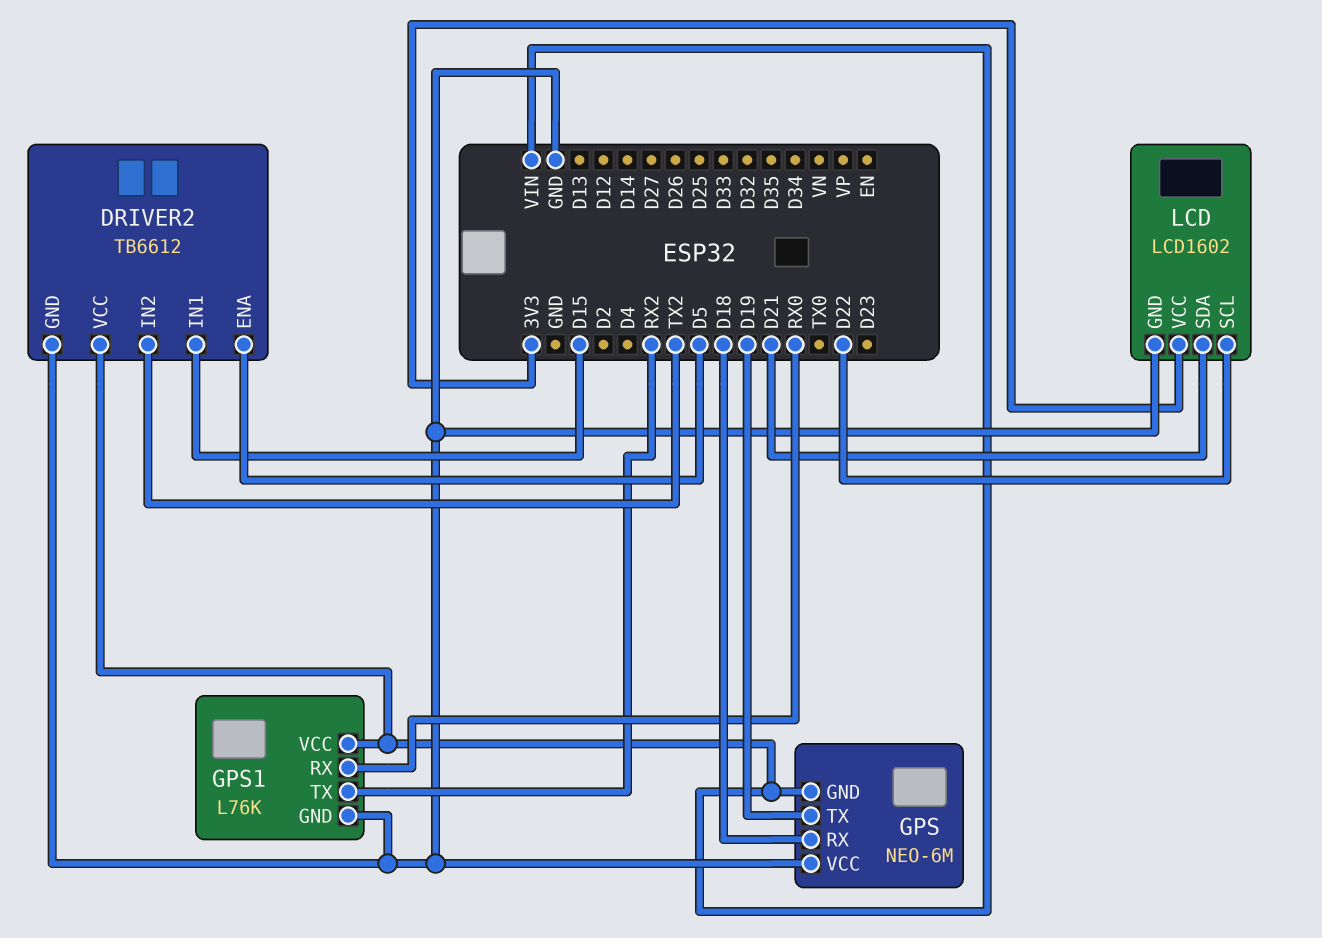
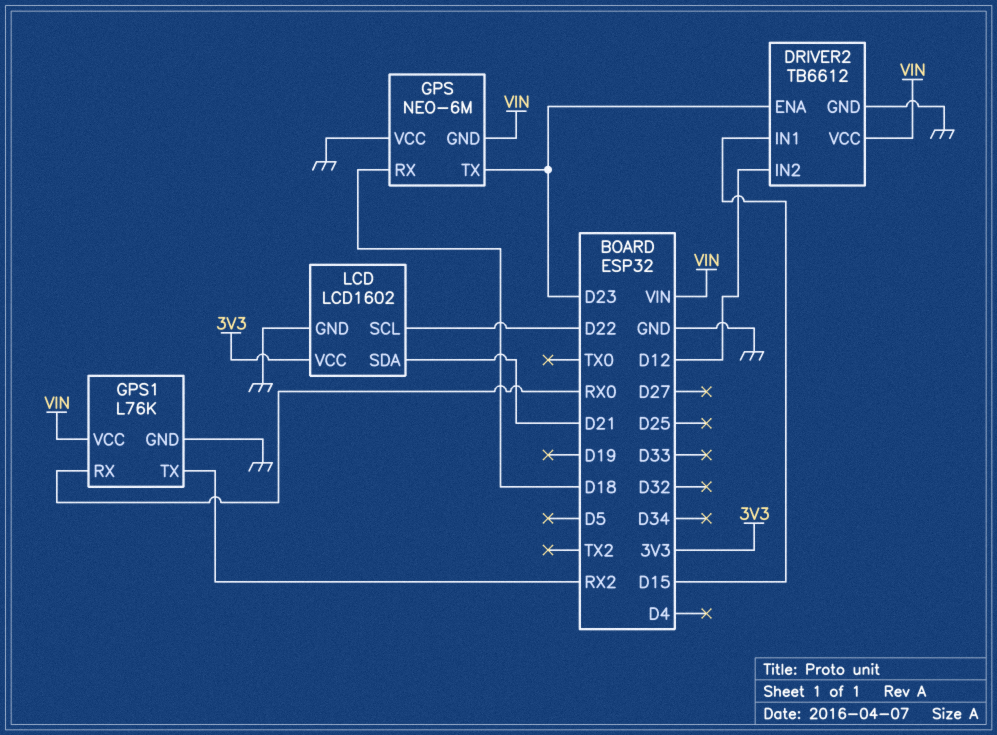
DRIVER2 pin ENA: D5 -> D23
DRIVER2 pin IN2: TX2 -> D12
GPS pin TX: D19 -> D23

